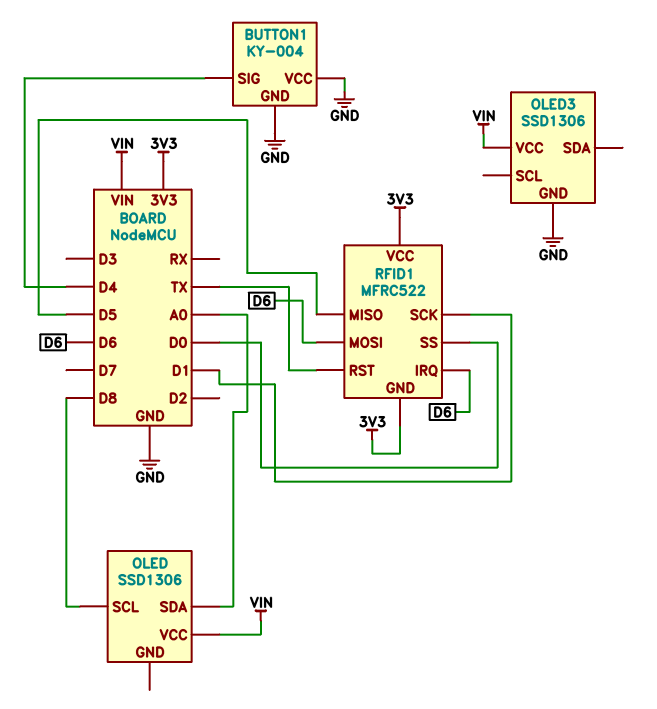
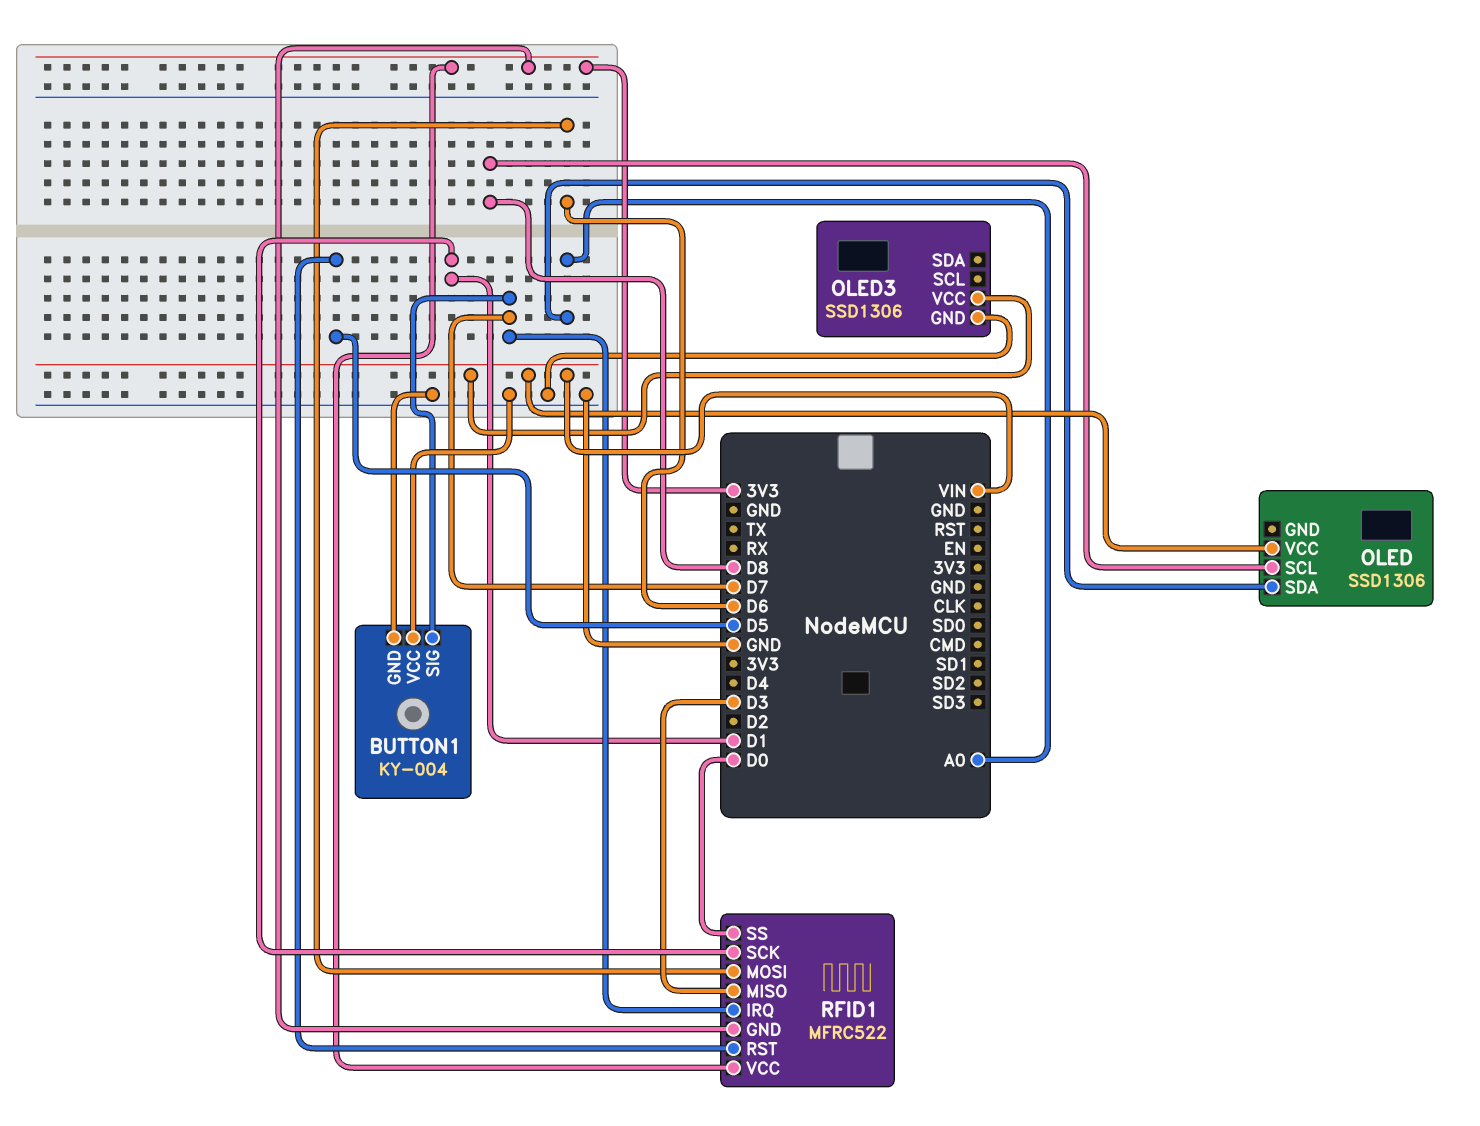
BUTTON1 pin SIG: D4 -> D7
RFID1 pin IRQ: D6 -> D7
RFID1 pin MISO: D5 -> D3
RFID1 pin RST: TX -> D5

